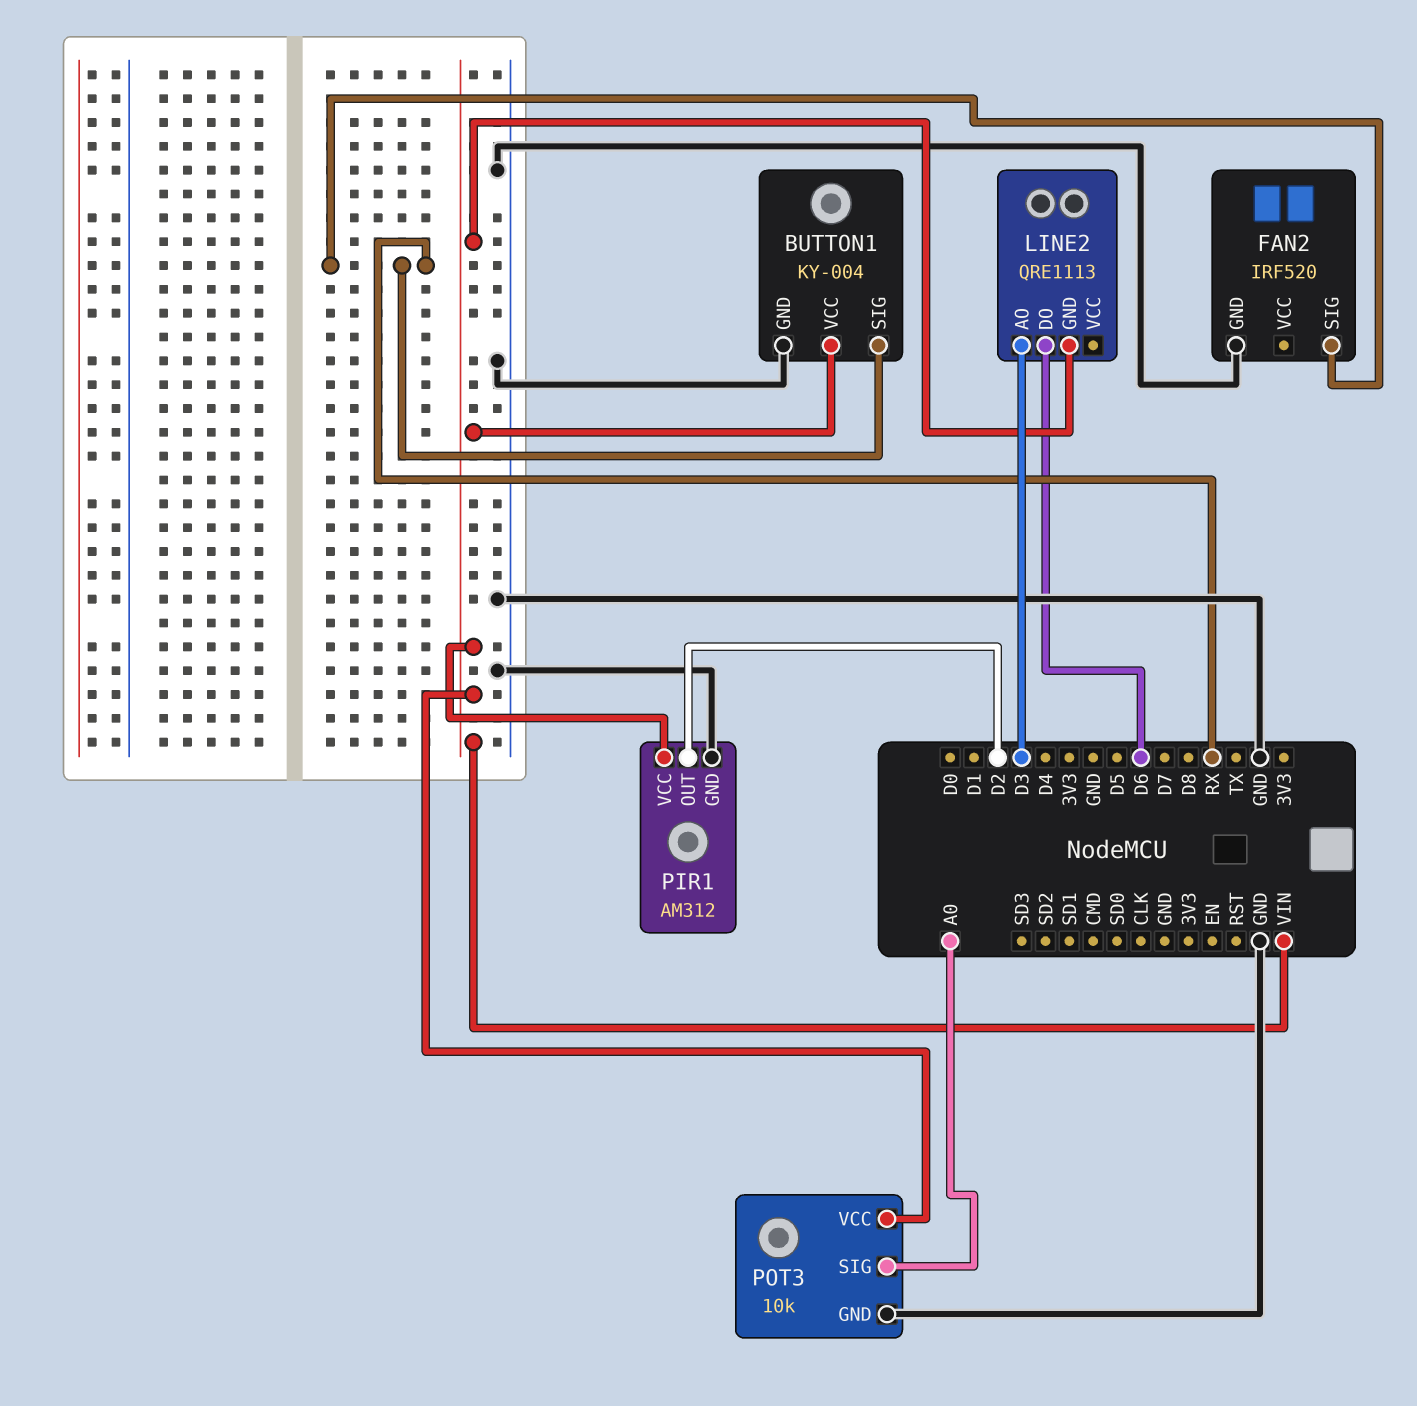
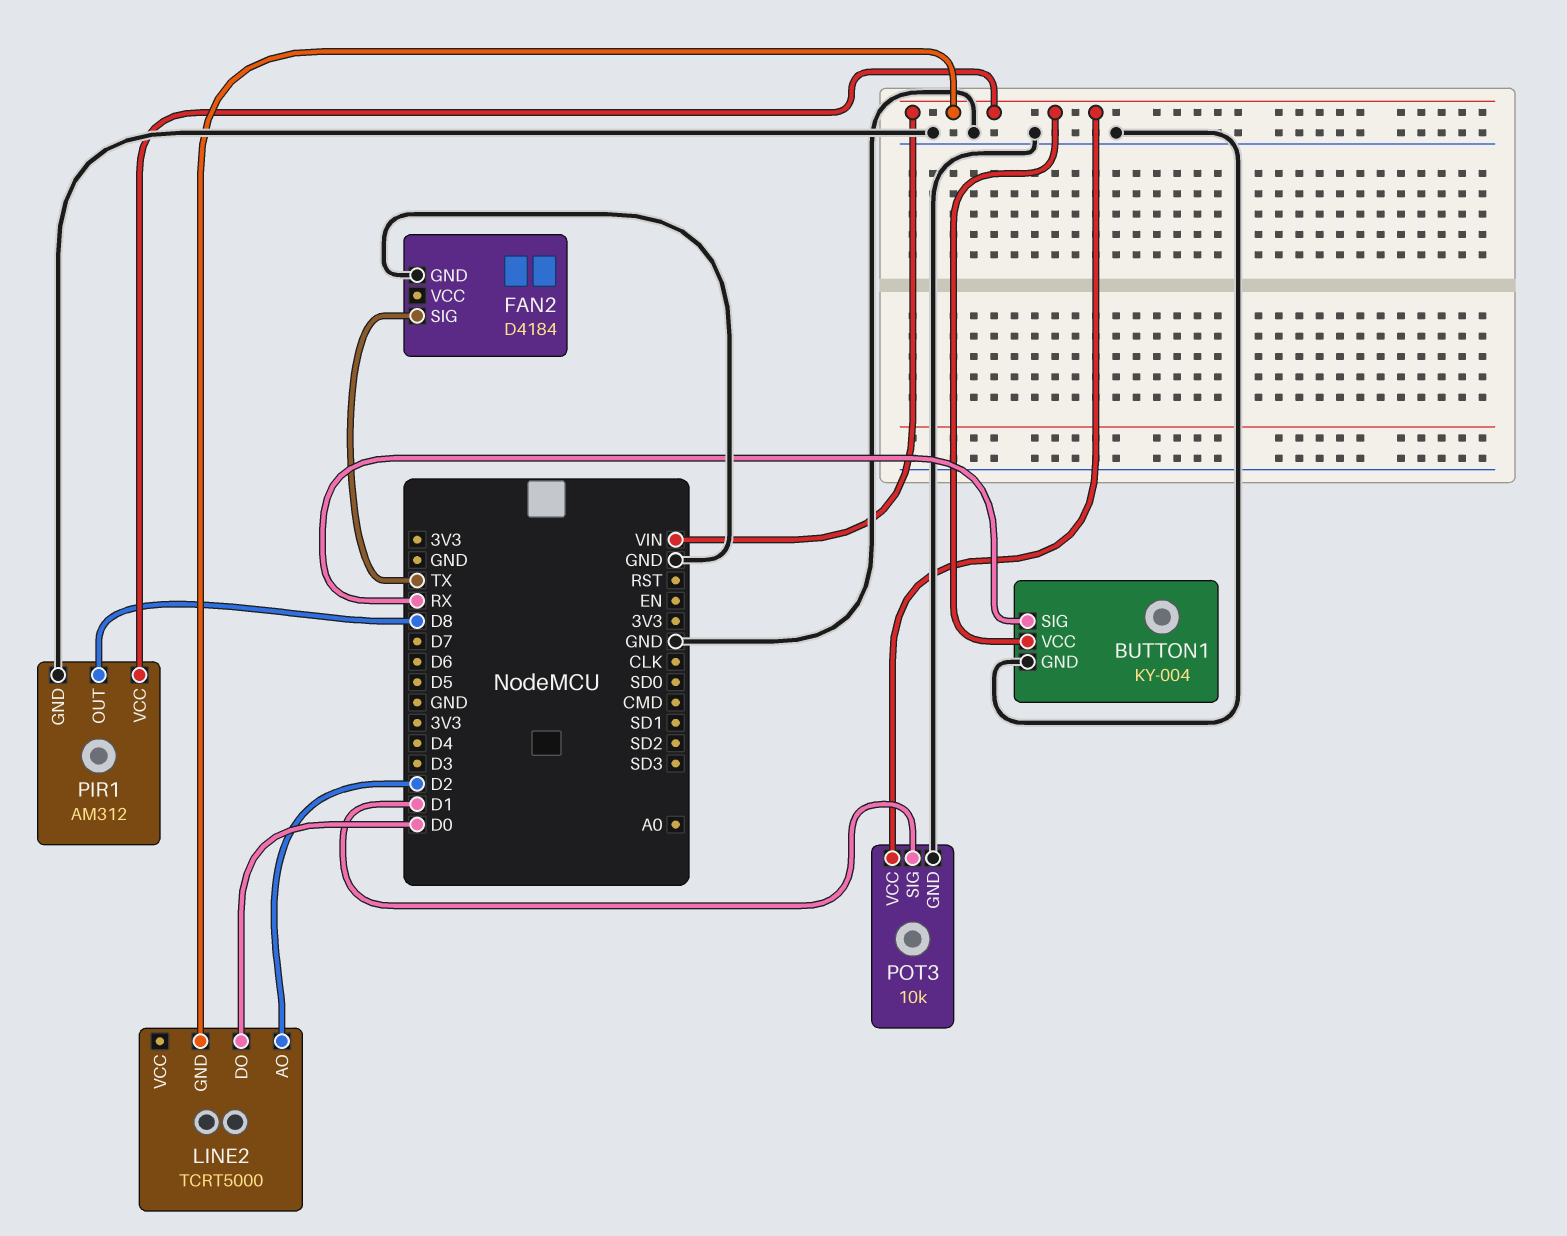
FAN2: IRF520 -> D4184
FAN2 pin SIG: RX -> TX
LINE2: QRE1113 -> TCRT5000
LINE2 pin AO: D3 -> D2
LINE2 pin DO: D6 -> D0
PIR1 pin OUT: D2 -> D8
POT3 pin SIG: A0 -> D1

